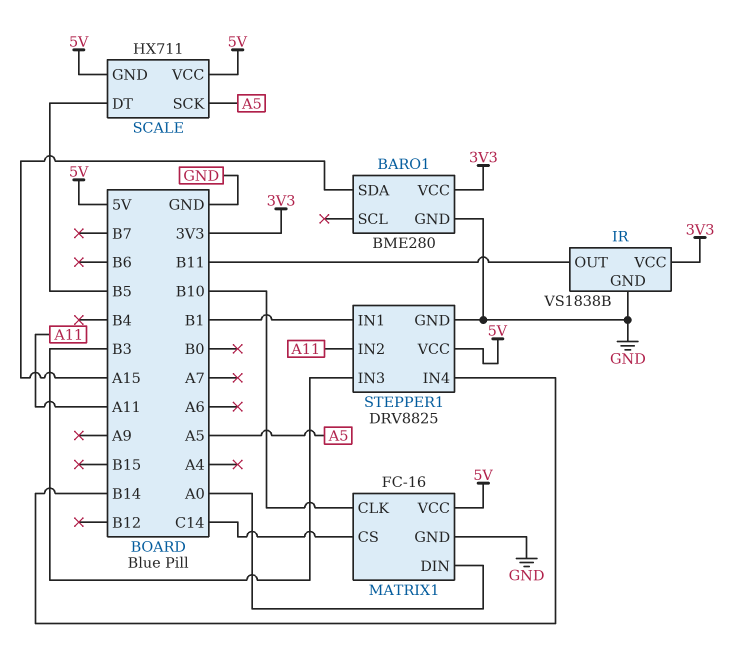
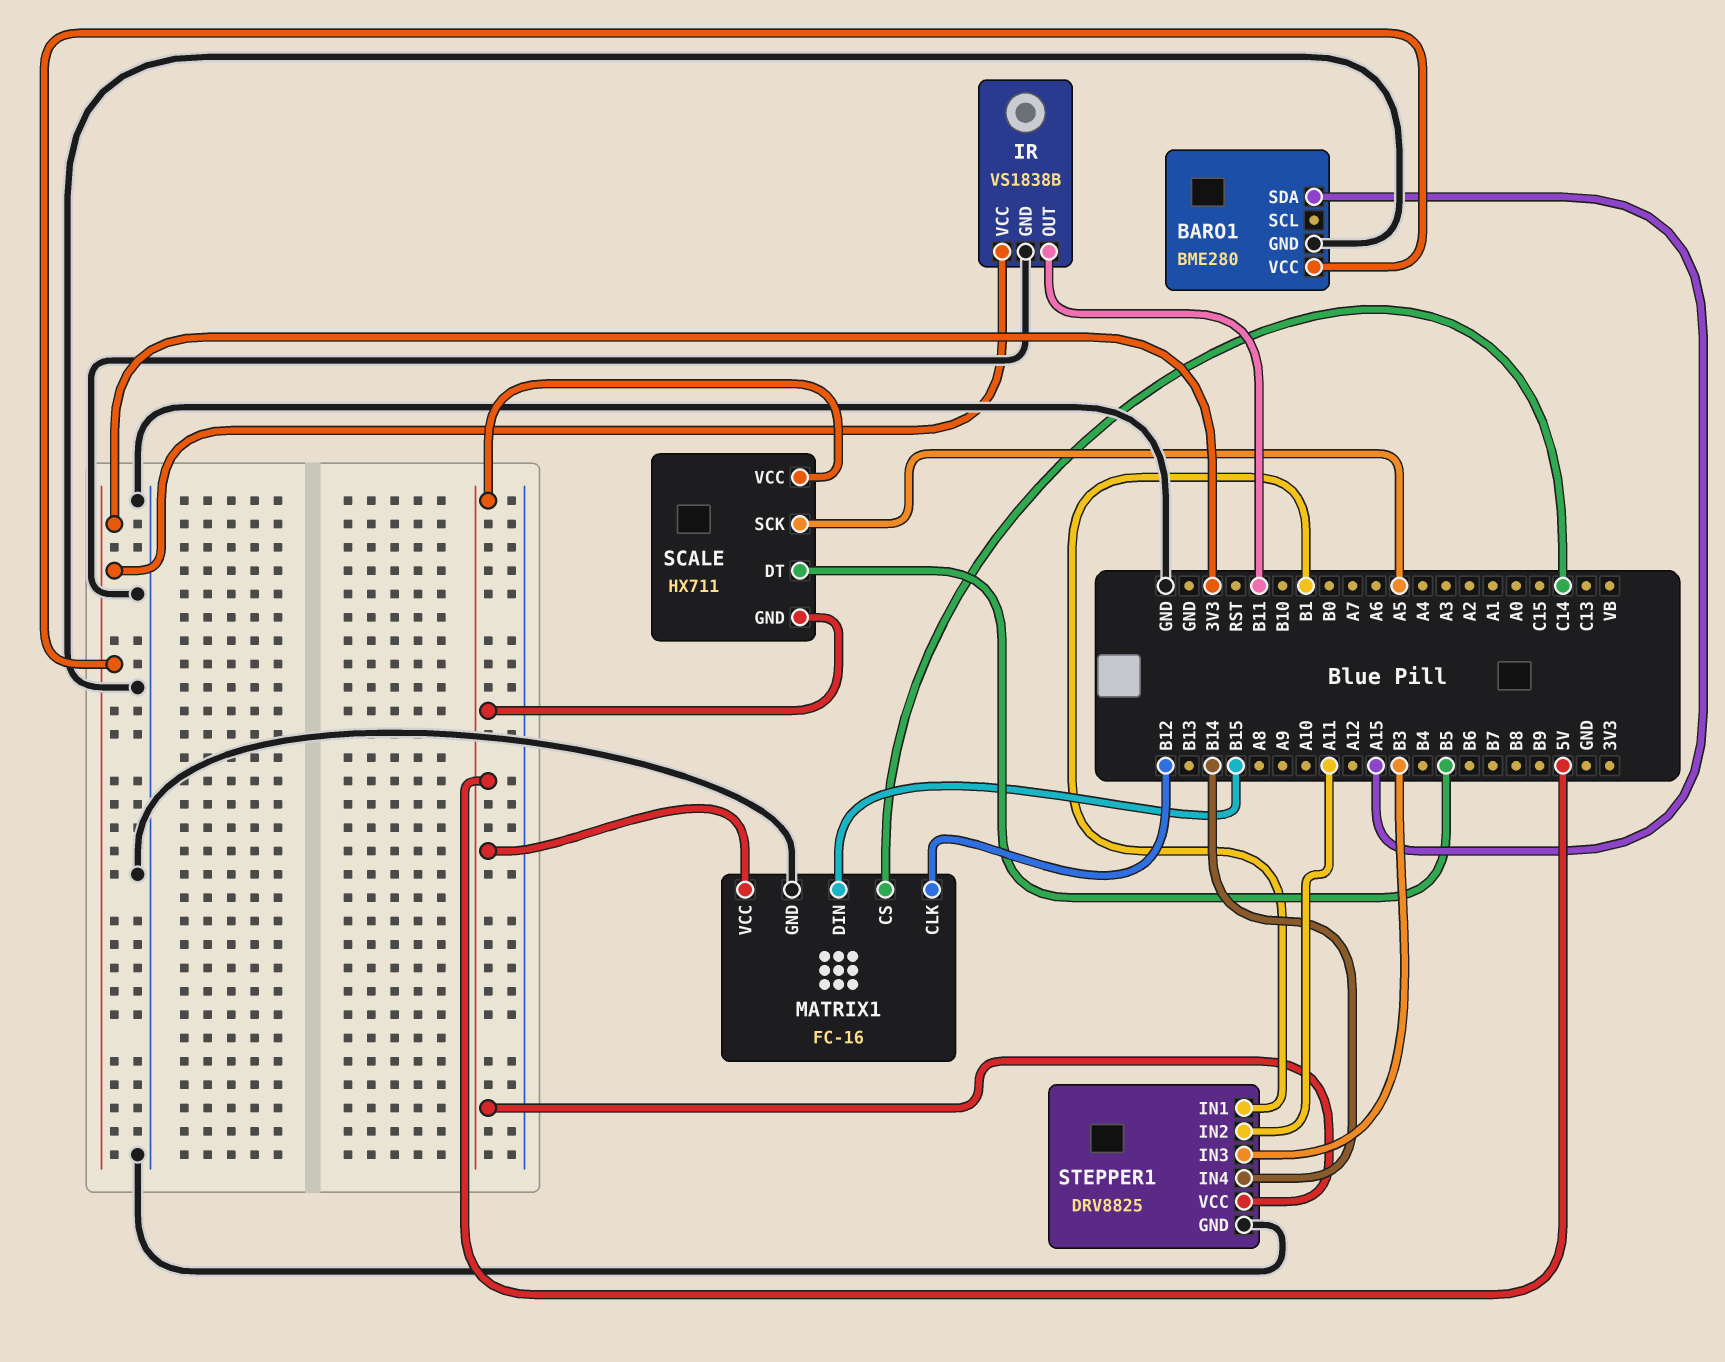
MATRIX1 pin CLK: B10 -> B12
MATRIX1 pin DIN: A0 -> B15

